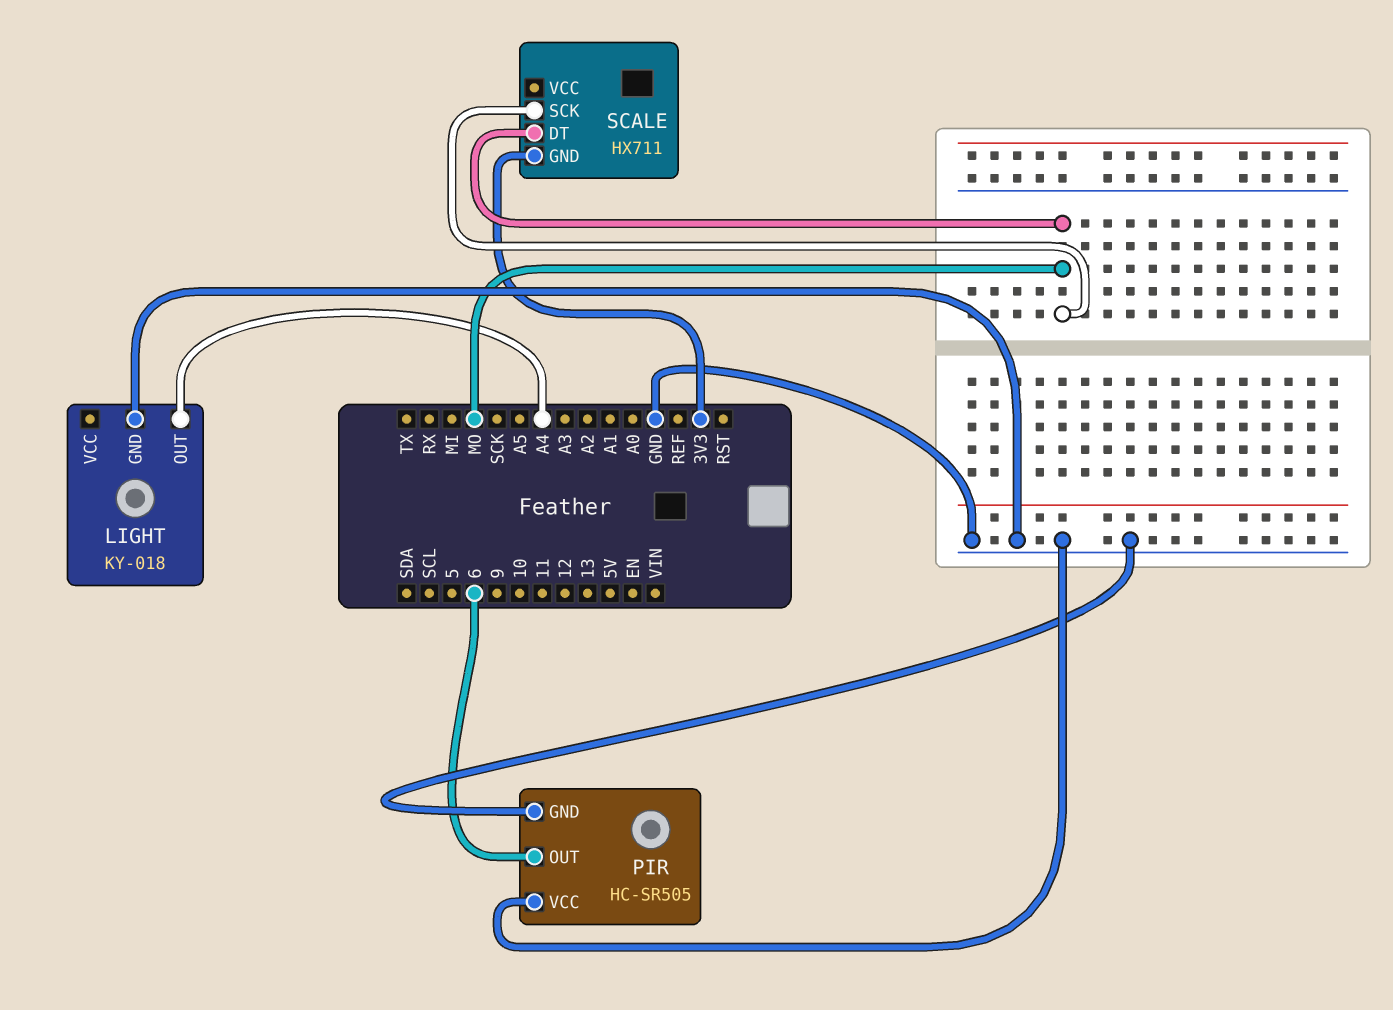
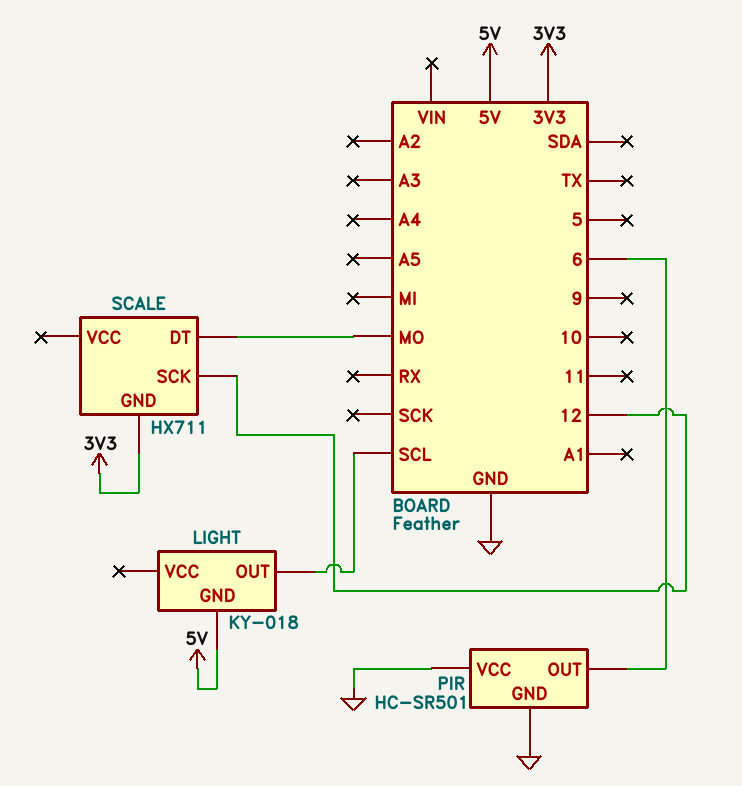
LIGHT pin GND: GND -> 5V
LIGHT pin OUT: A4 -> SCL
PIR: HC-SR505 -> HC-SR501
SCALE pin SCK: MO -> 12

